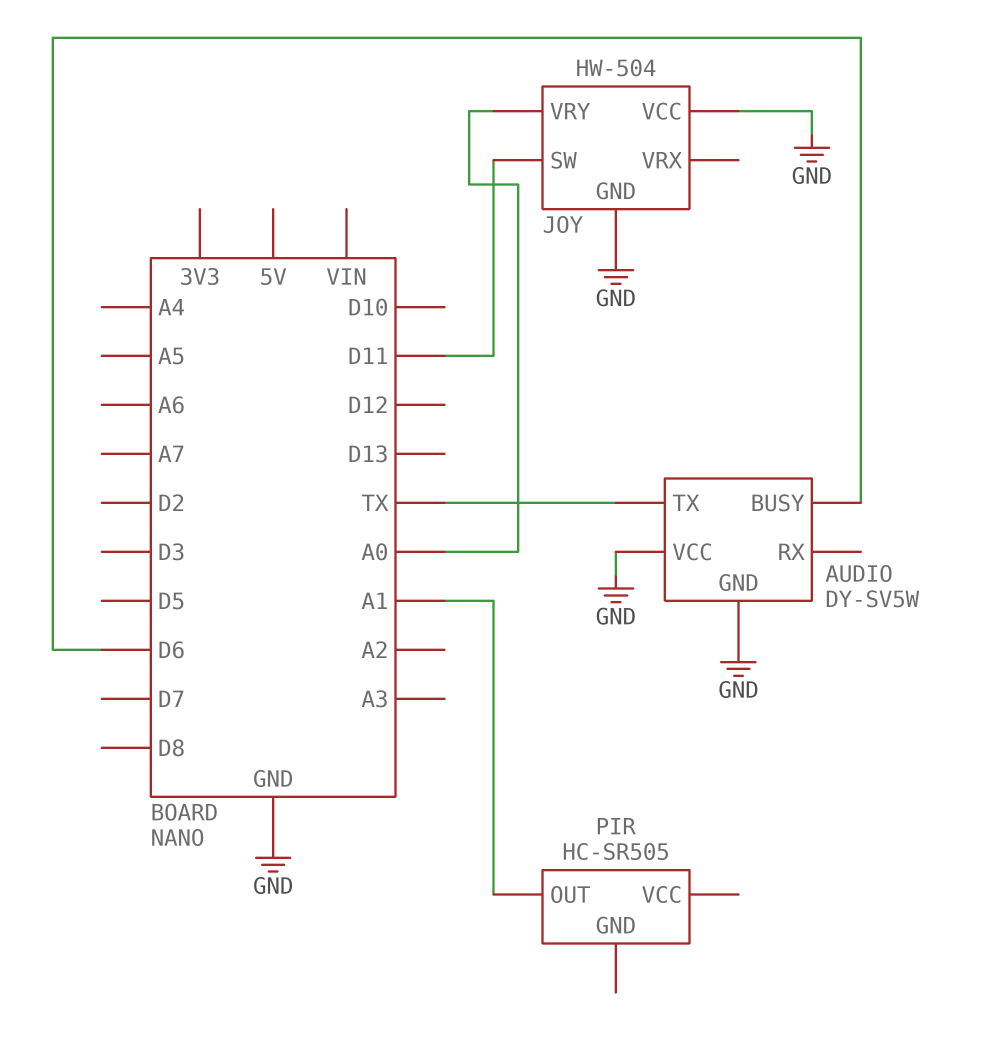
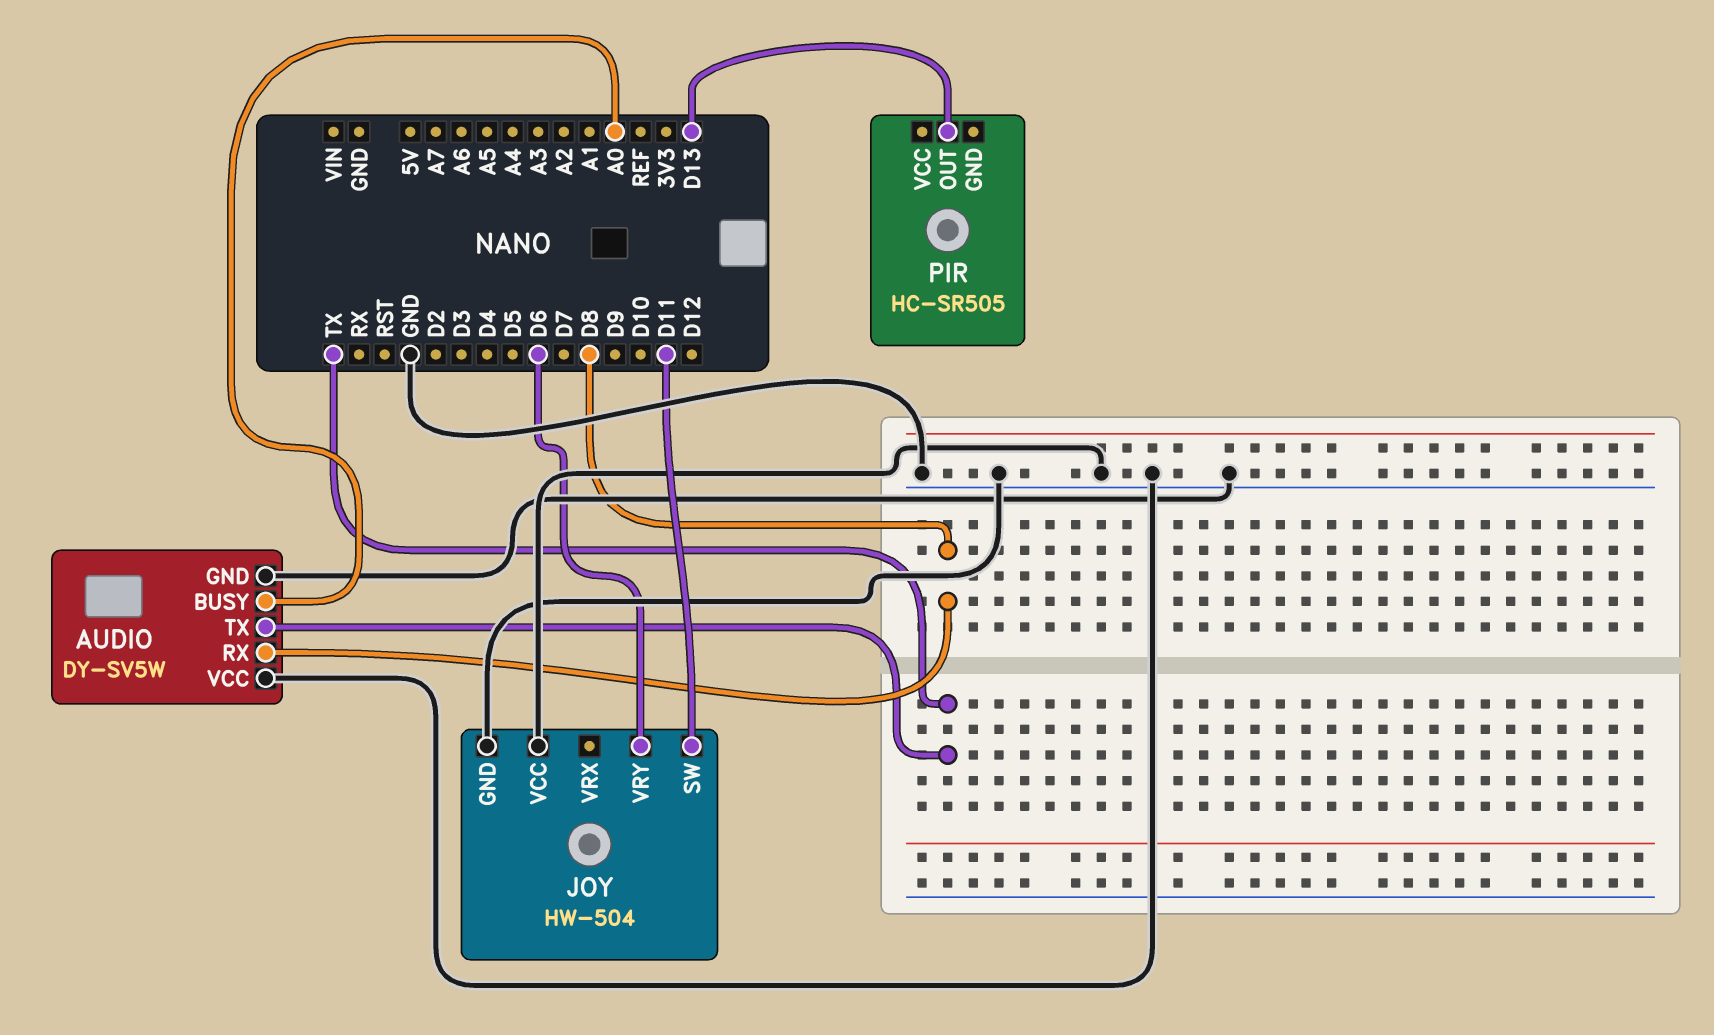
AUDIO pin BUSY: D6 -> A0
AUDIO pin RX: none -> D8
JOY pin VRY: A0 -> D6
PIR pin OUT: A1 -> D13

